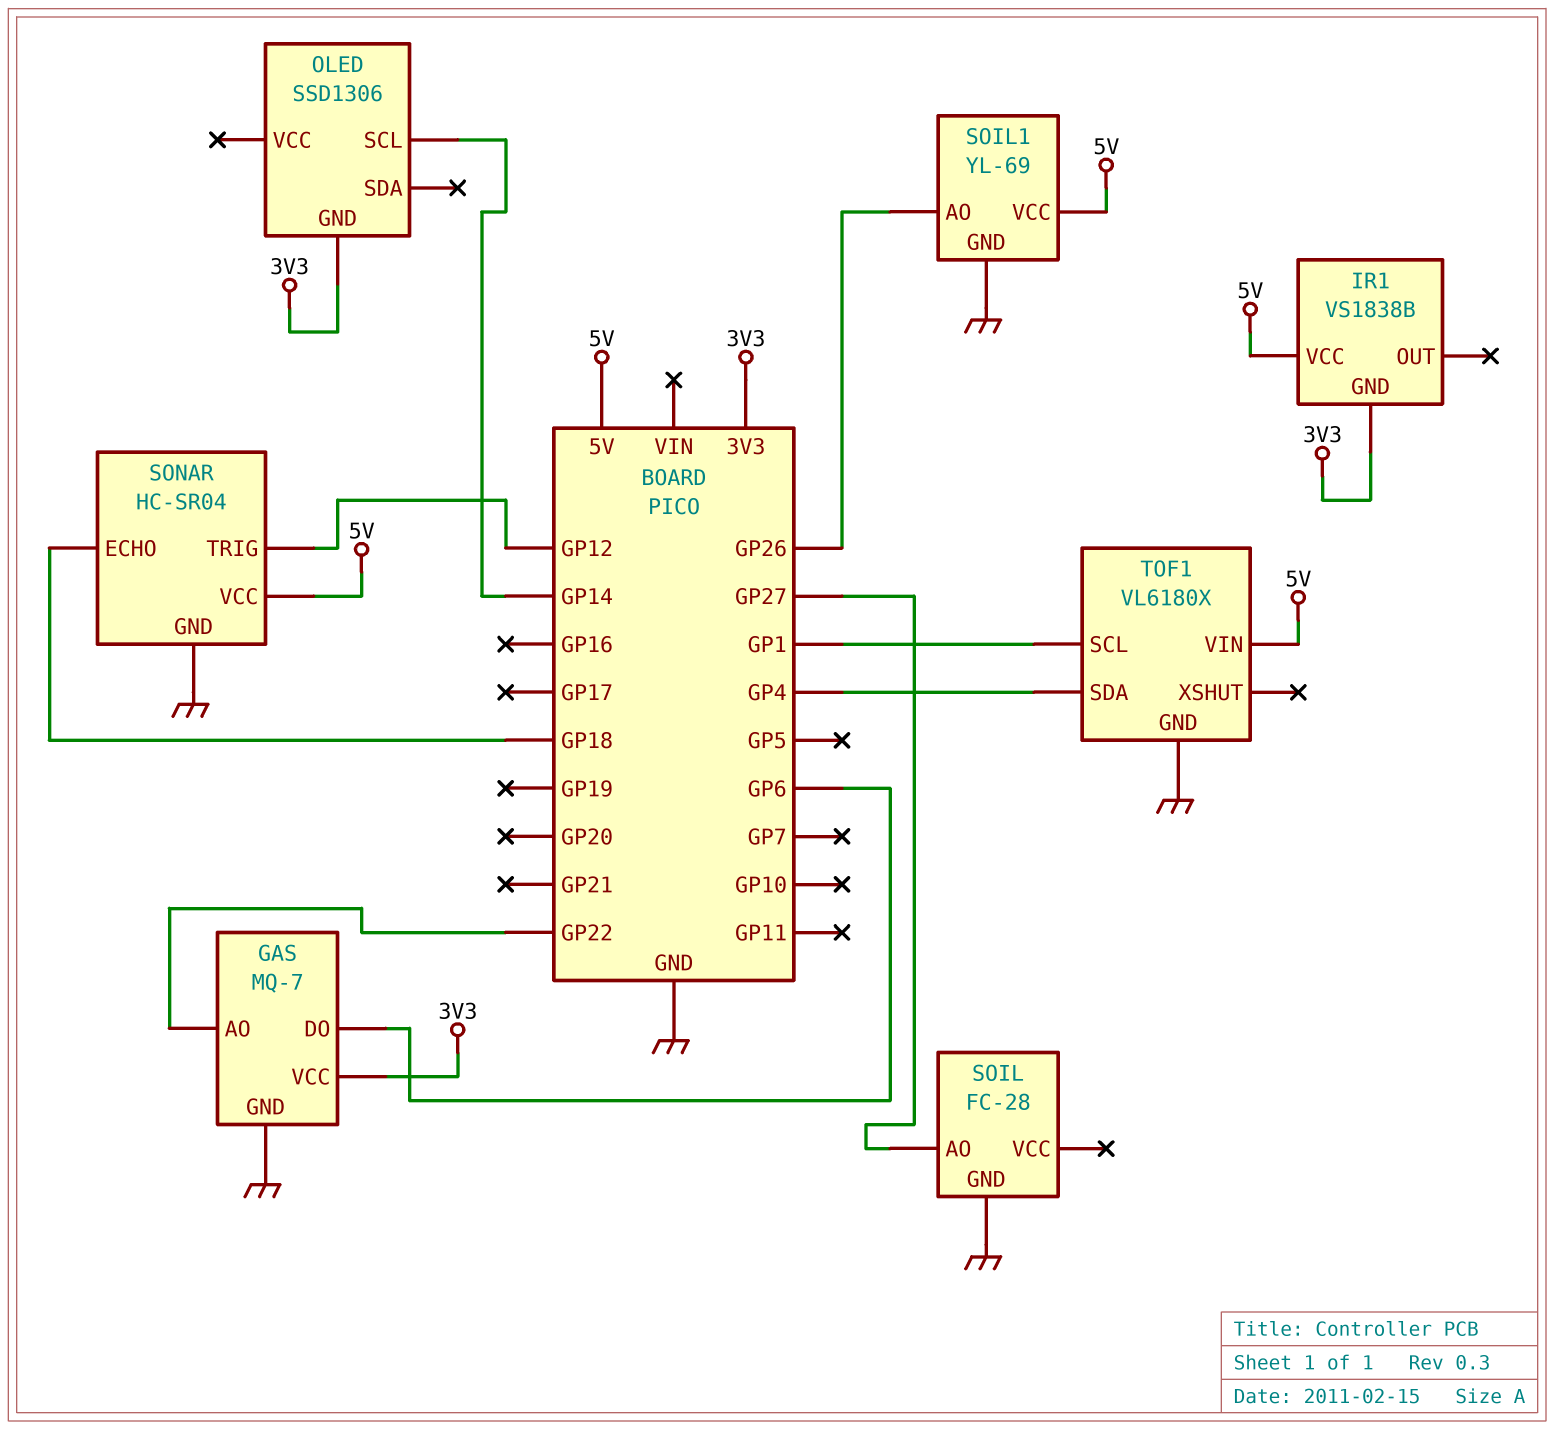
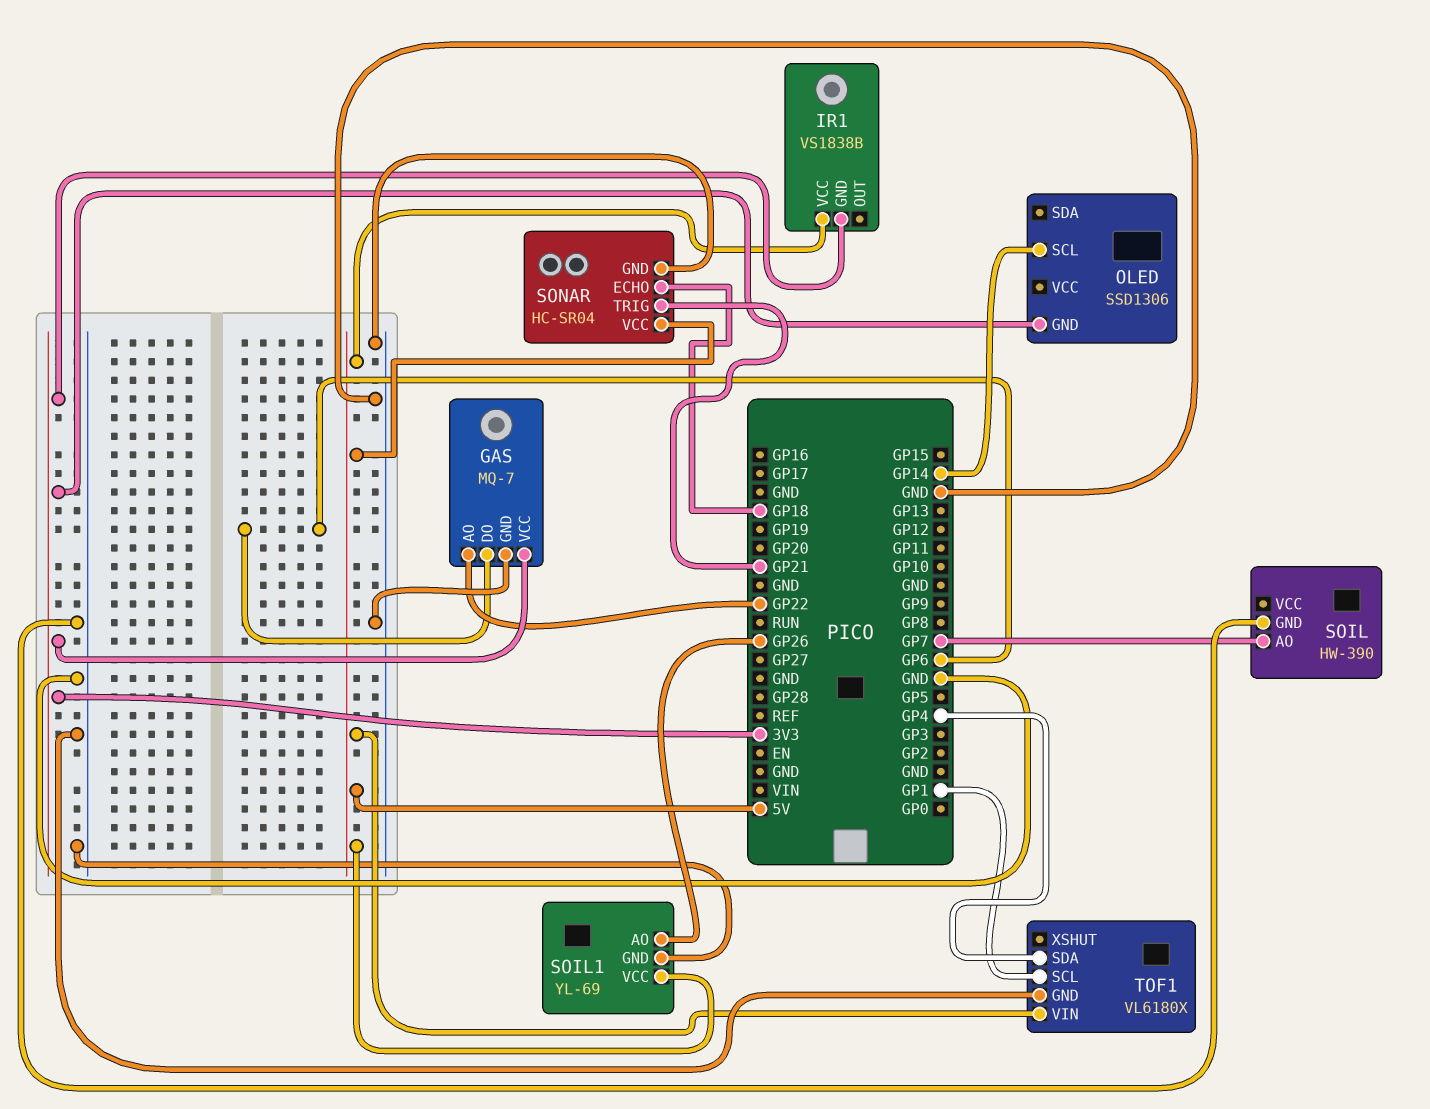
SOIL: FC-28 -> HW-390
SOIL pin AO: GP27 -> GP7
SONAR pin TRIG: GP12 -> GP21

